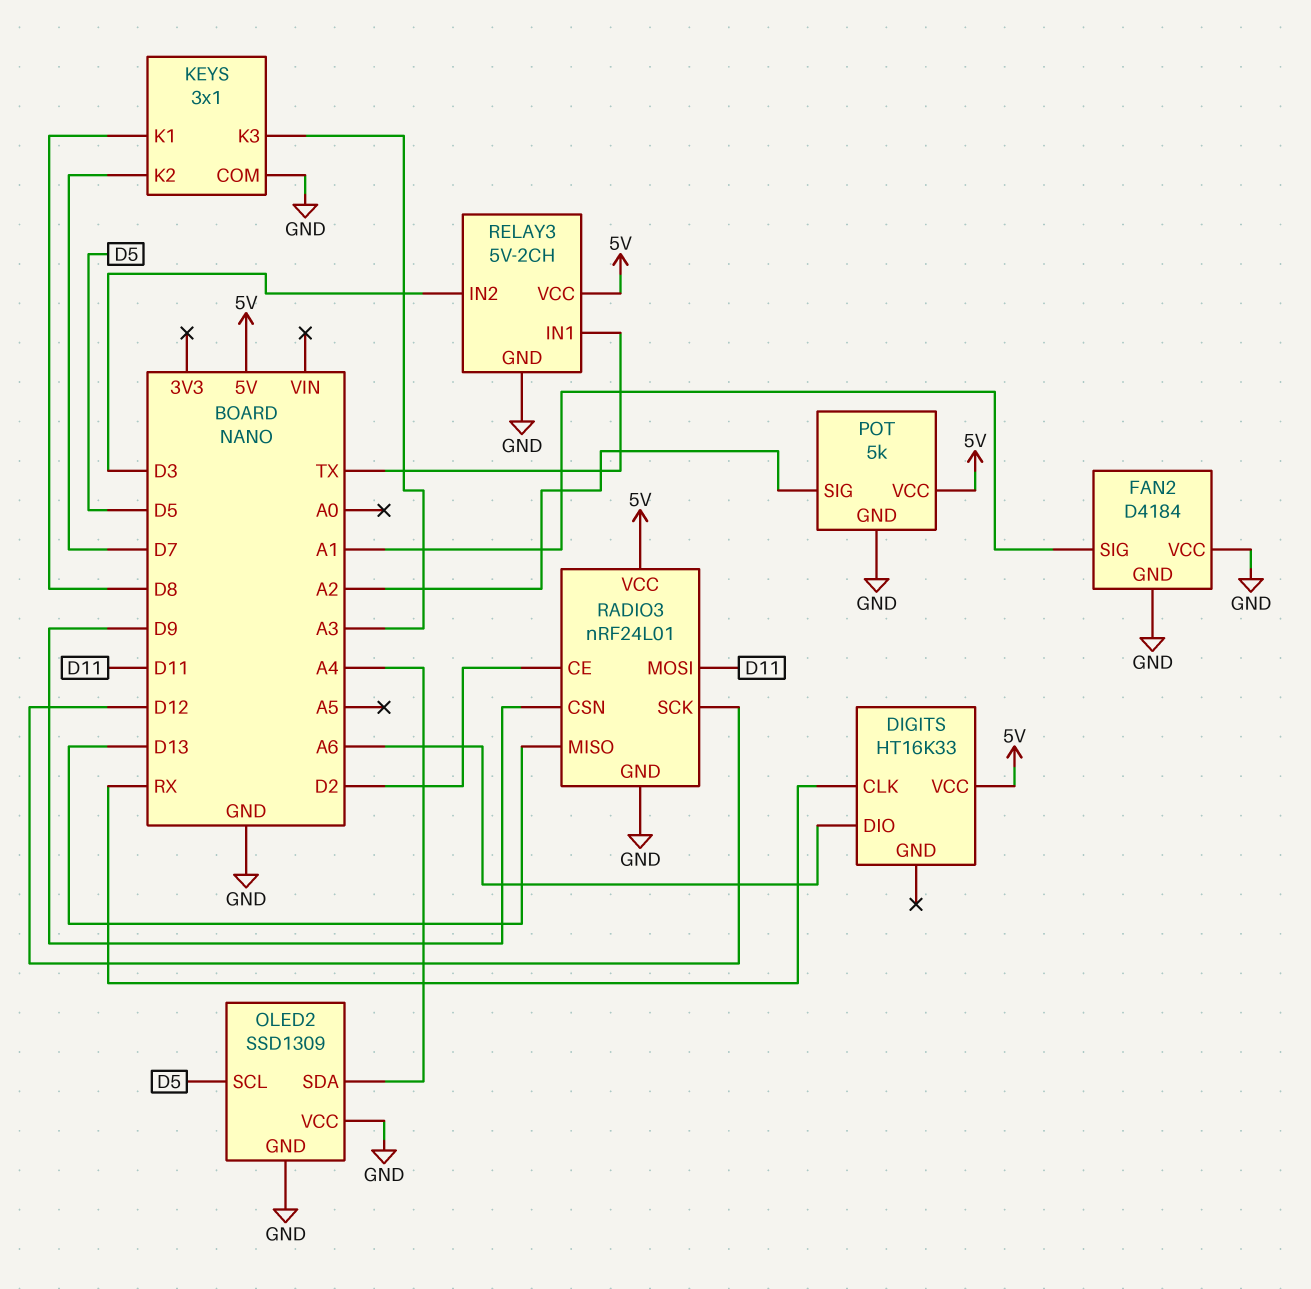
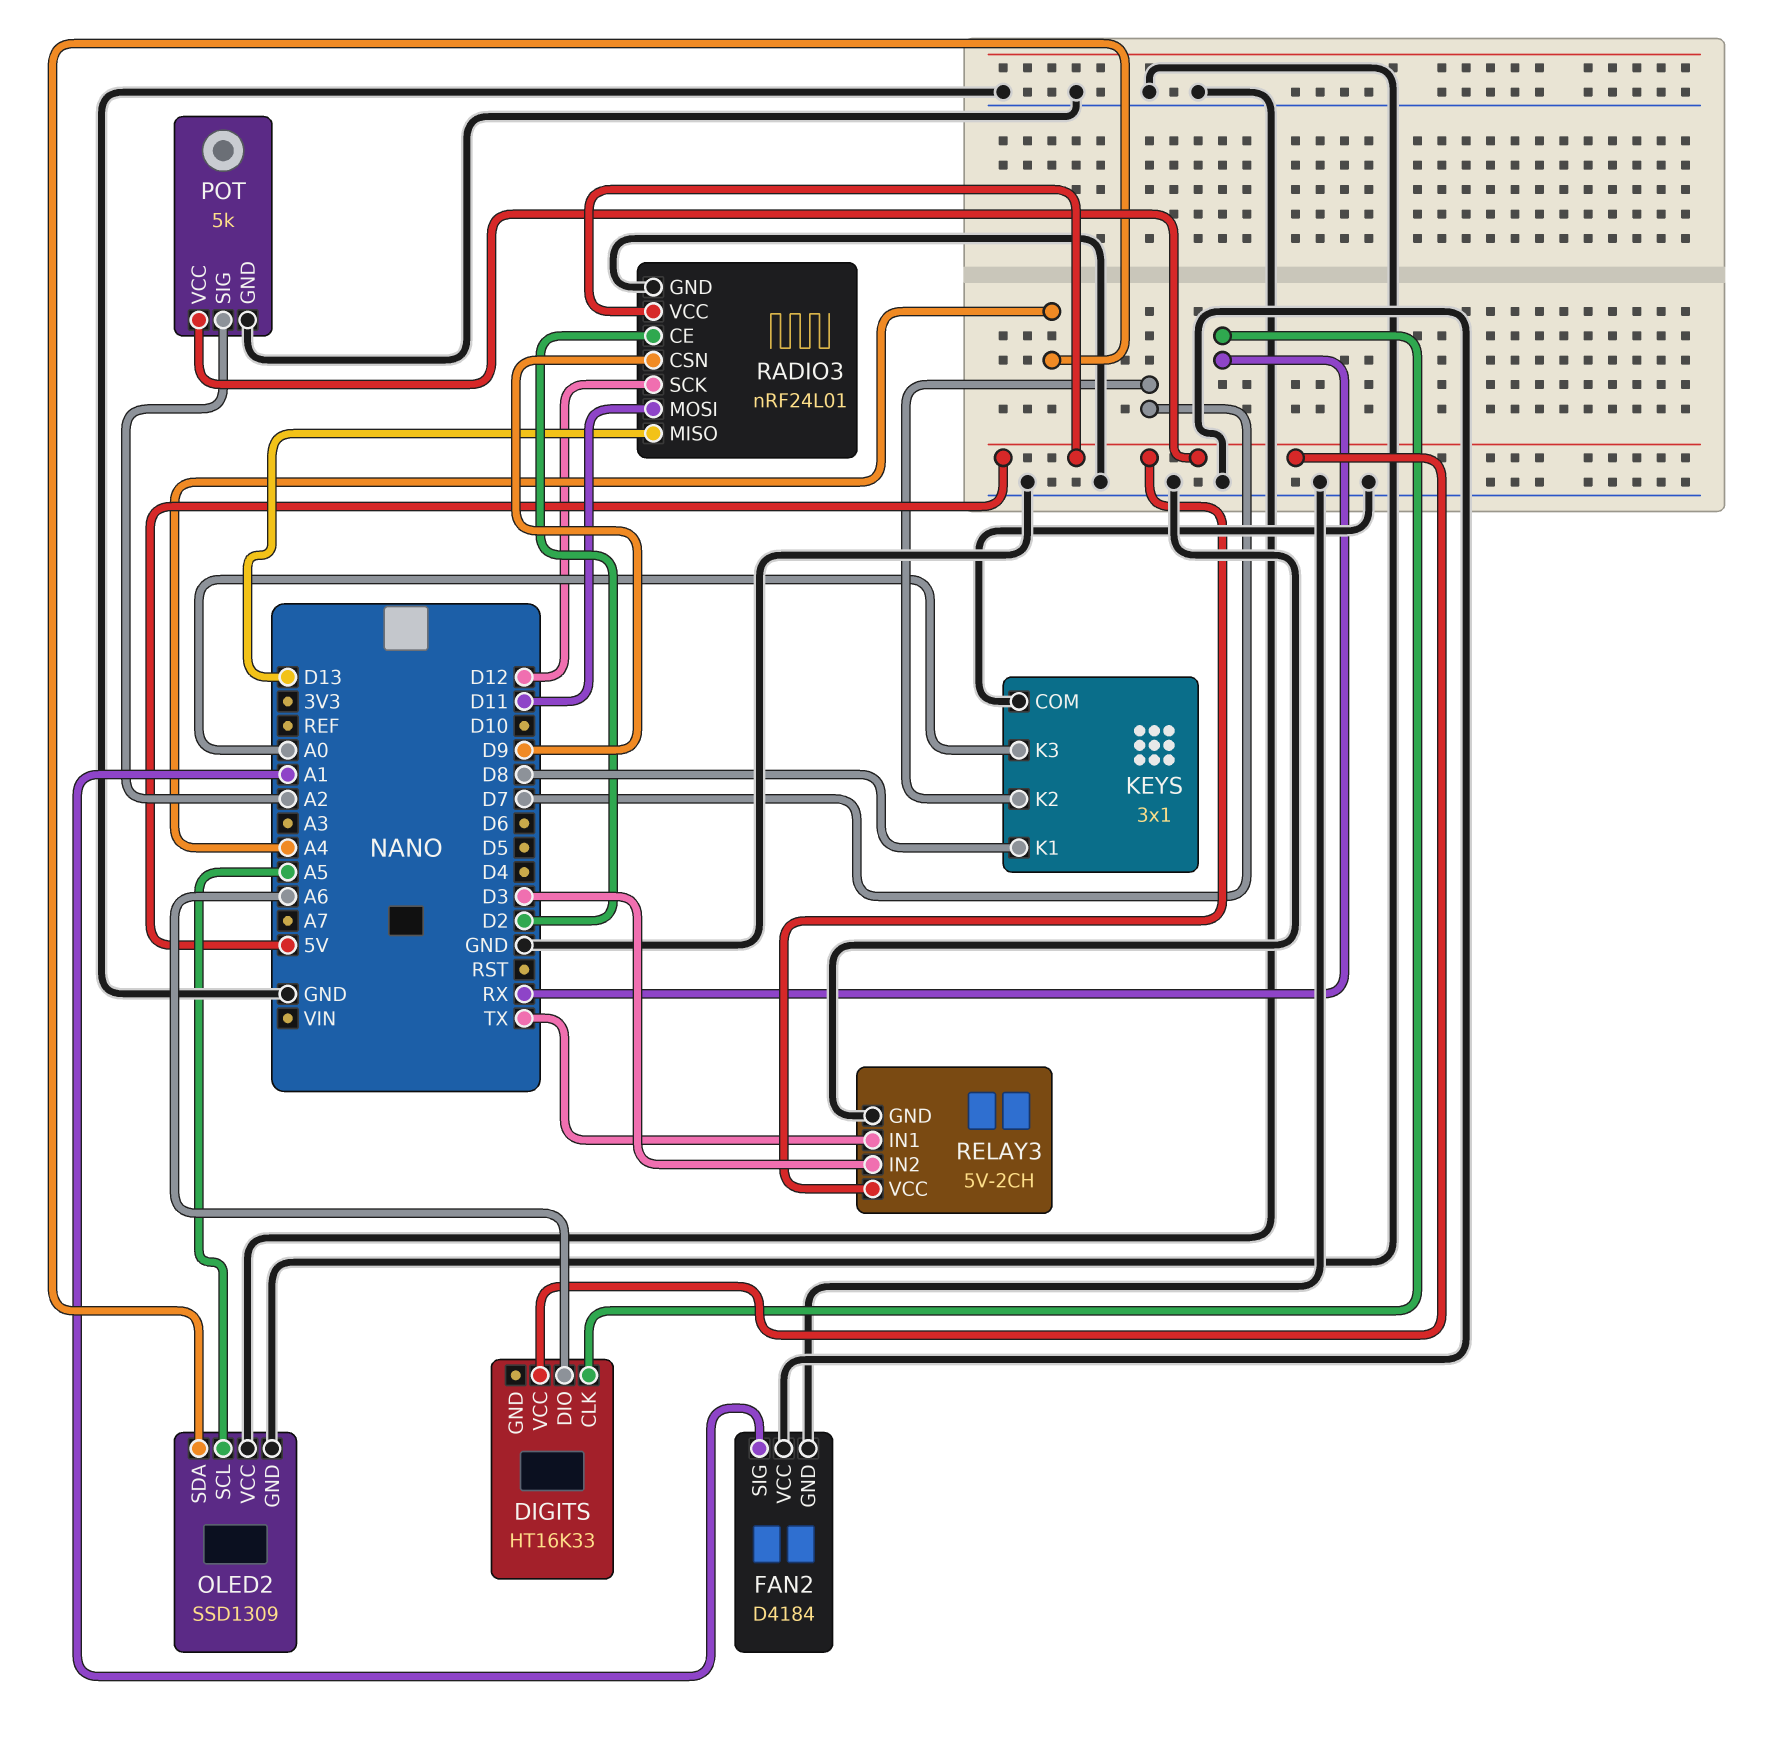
KEYS pin K3: A3 -> A0
OLED2 pin SCL: D5 -> A5

